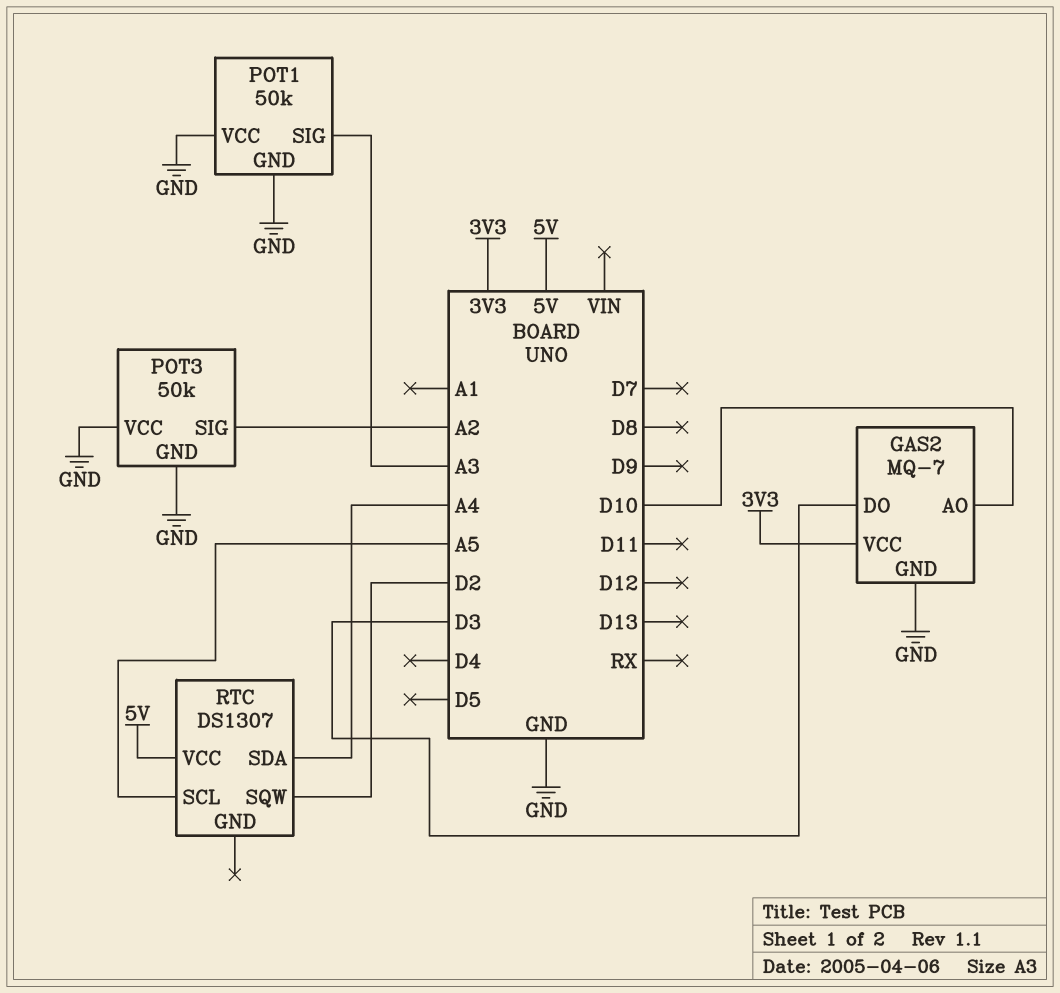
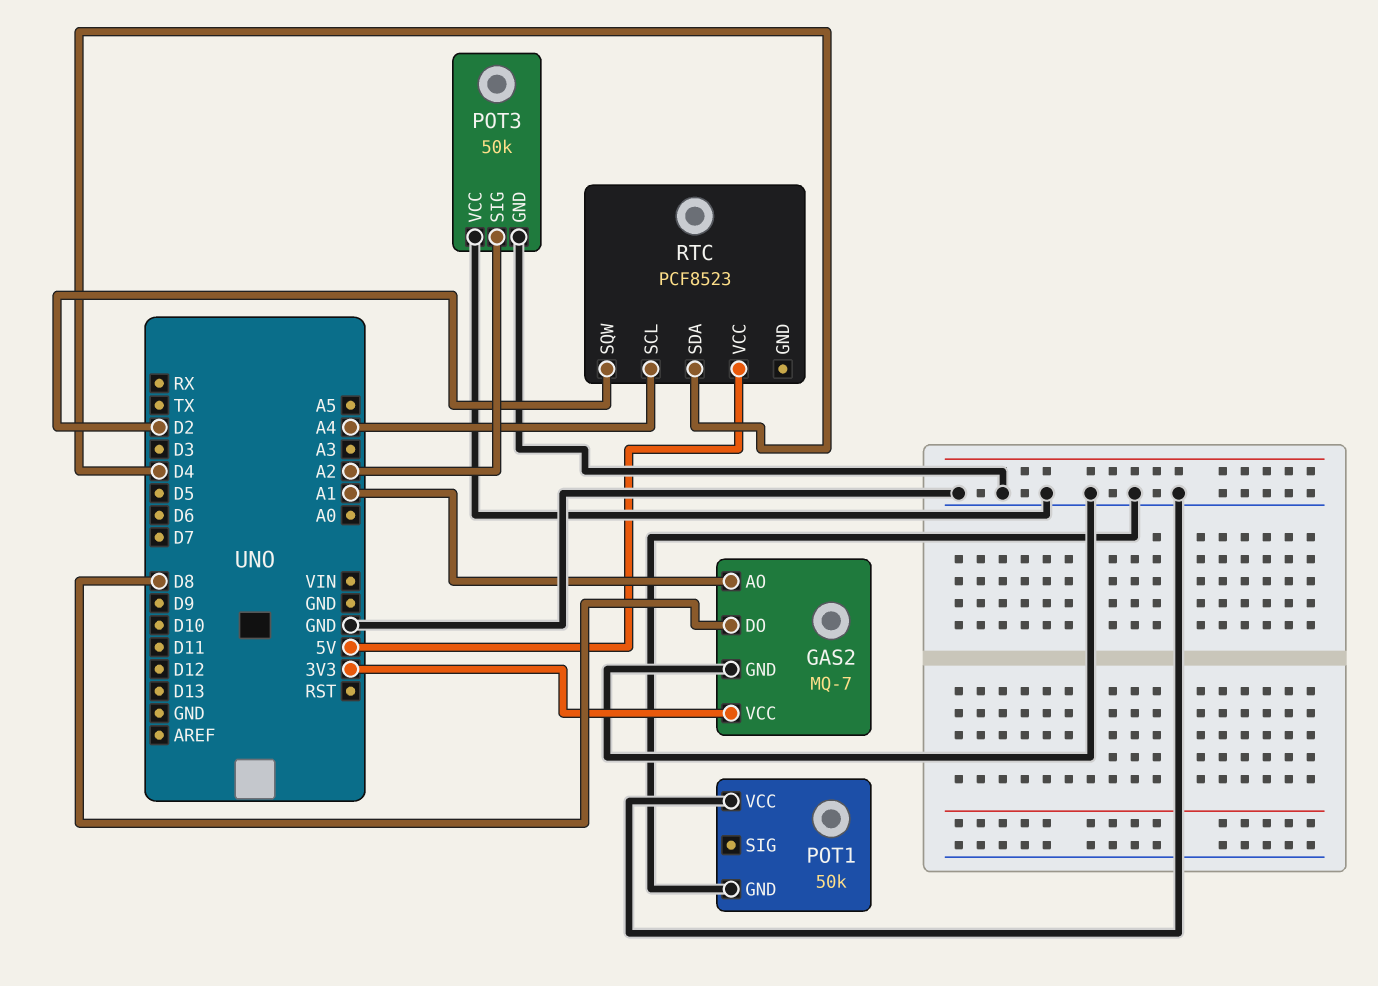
GAS2 pin AO: D10 -> A1
GAS2 pin DO: D3 -> D8
POT1 pin SIG: A3 -> none
RTC: DS1307 -> PCF8523
RTC pin SCL: A5 -> A4
RTC pin SDA: A4 -> D4

